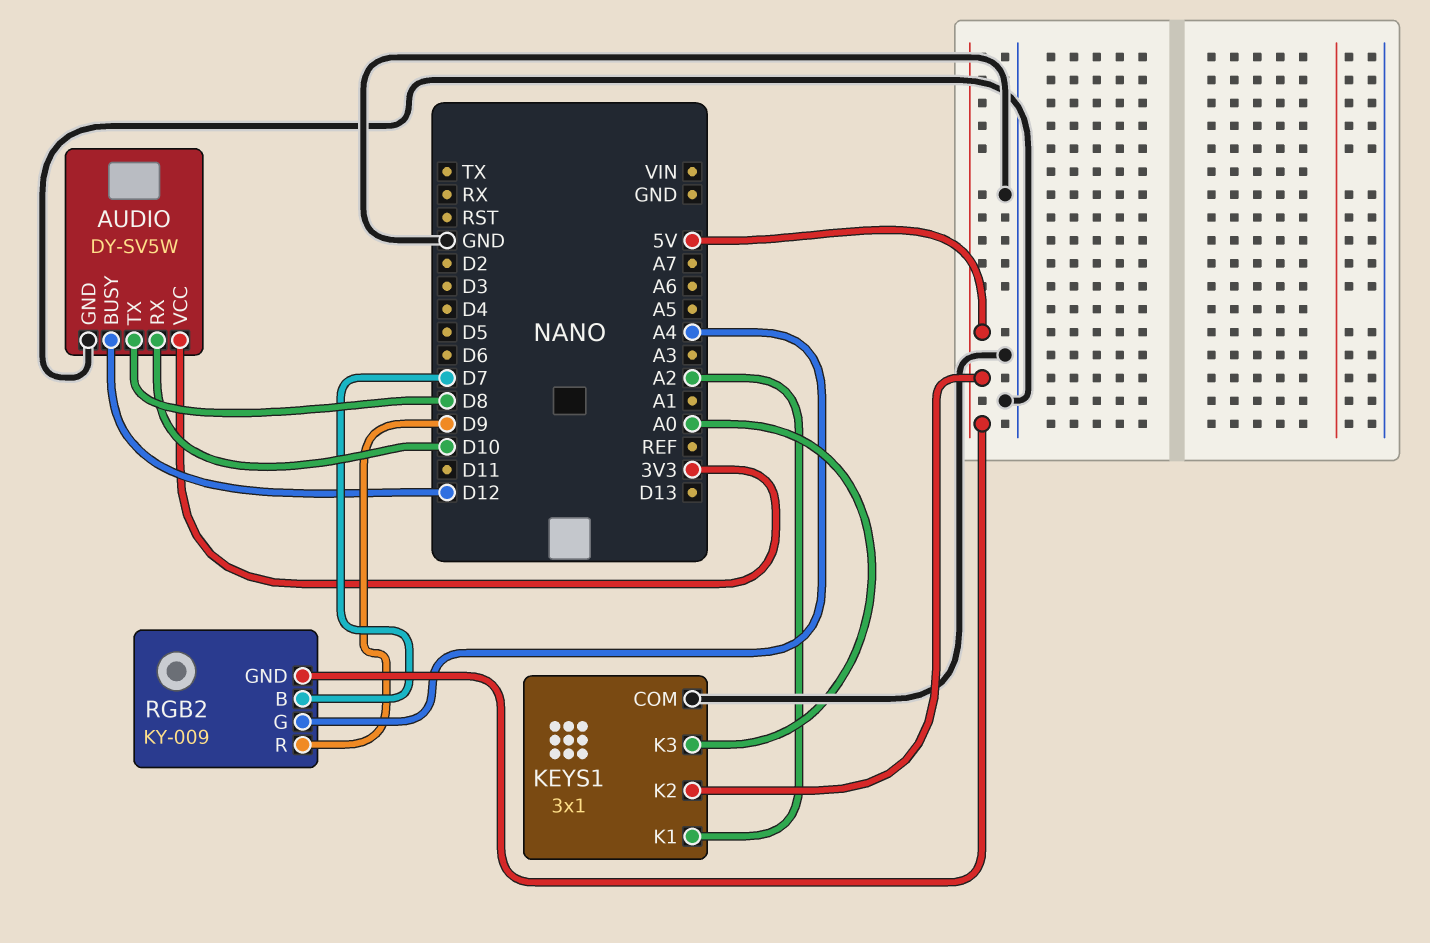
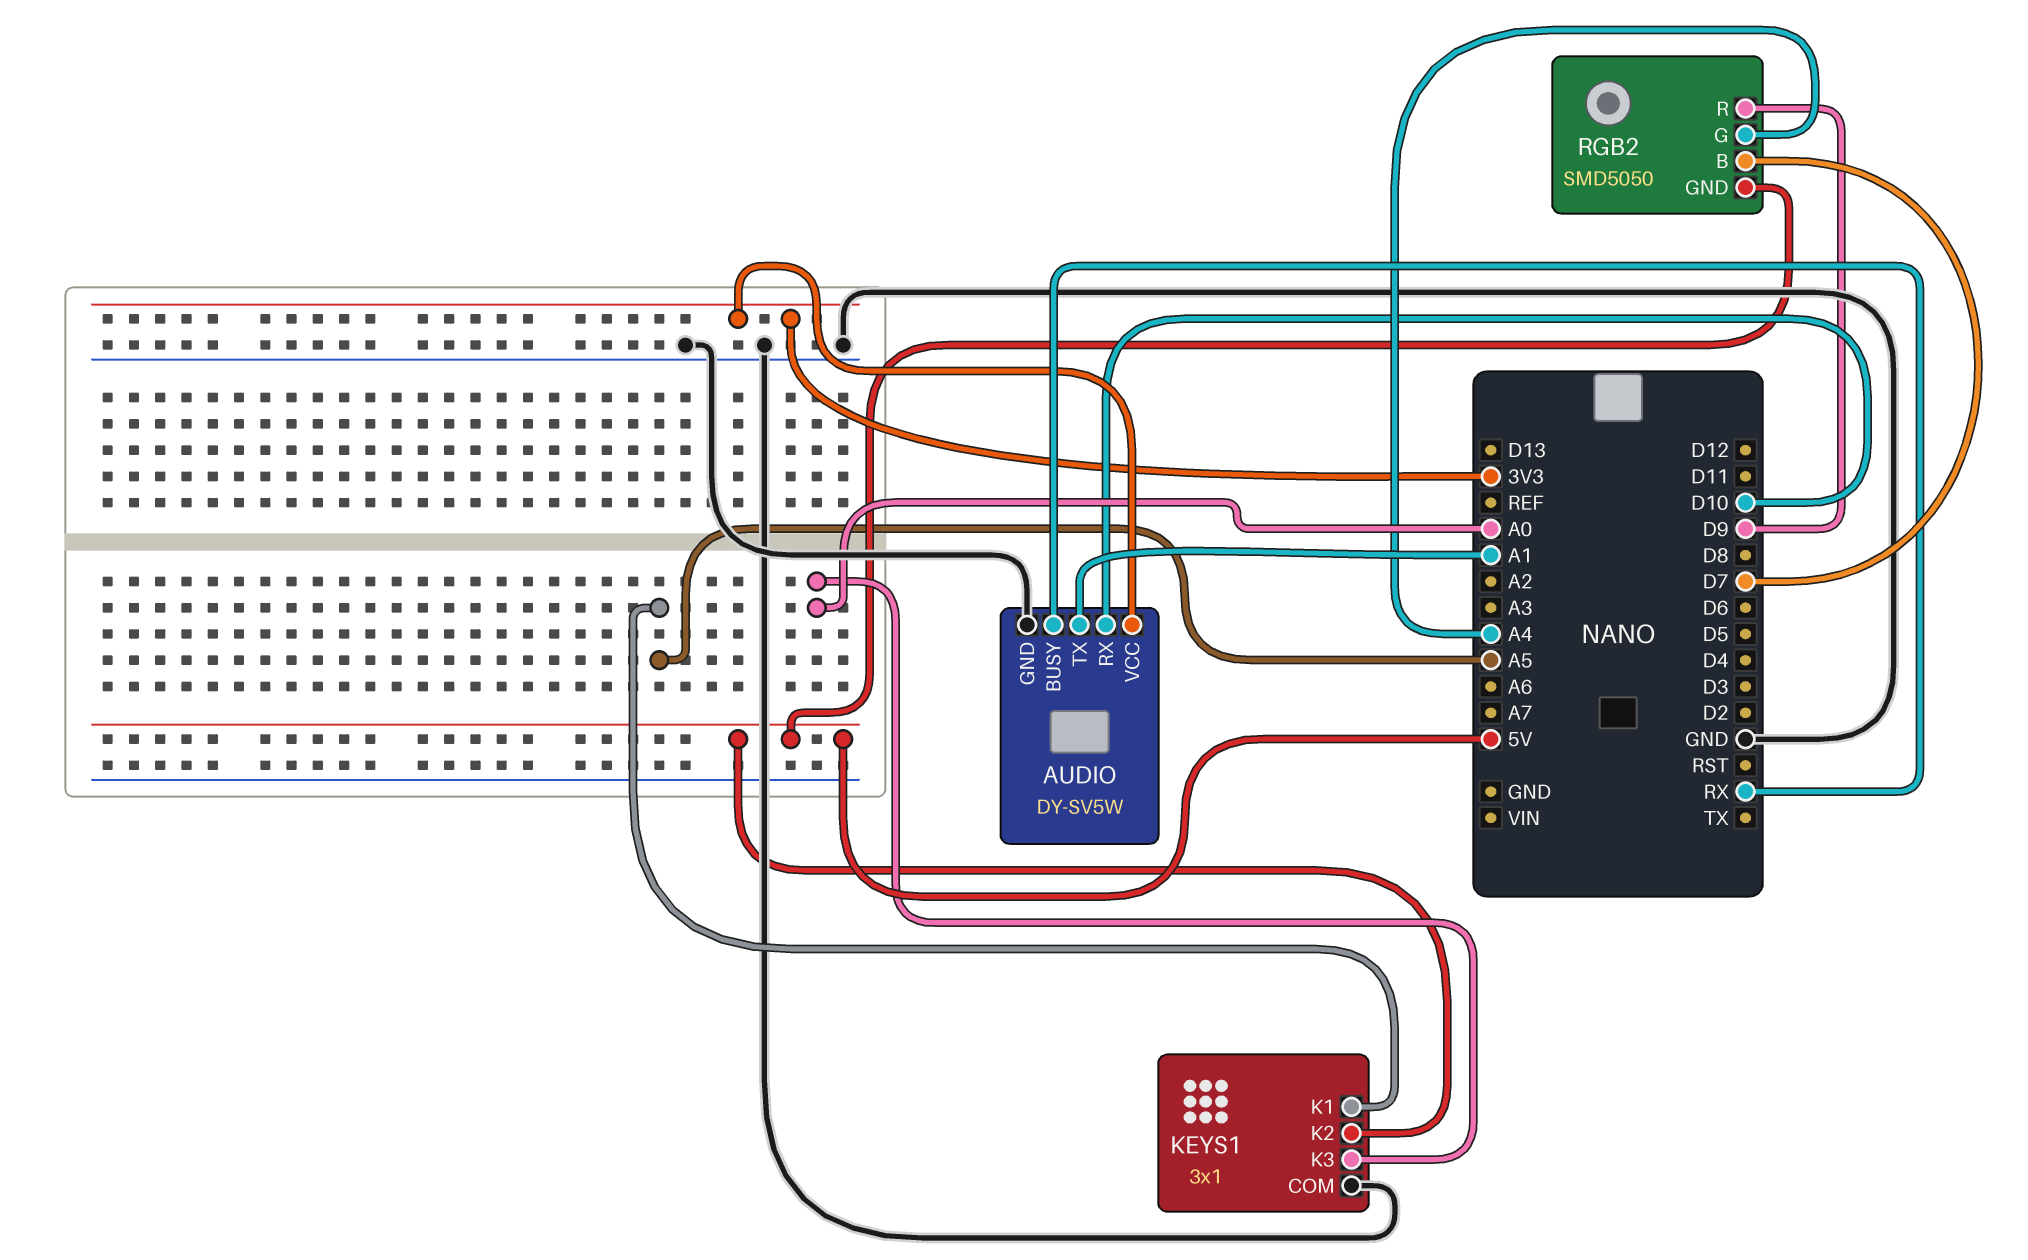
AUDIO pin BUSY: D12 -> RX
AUDIO pin TX: D8 -> A1
KEYS1 pin K1: A2 -> A5
RGB2: KY-009 -> SMD5050

